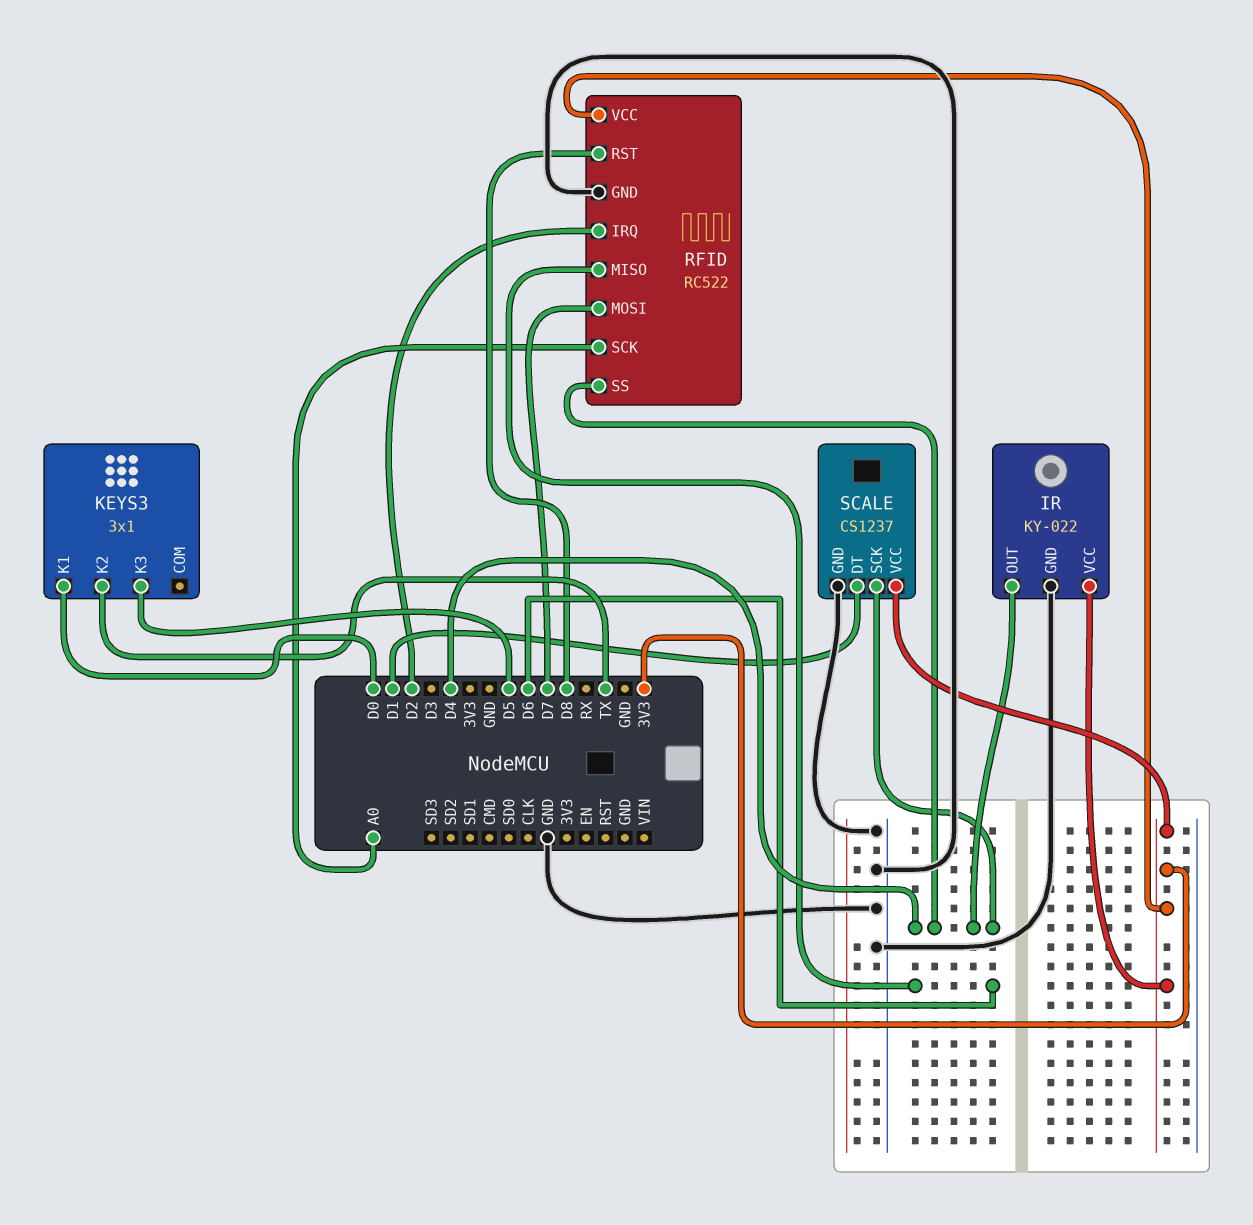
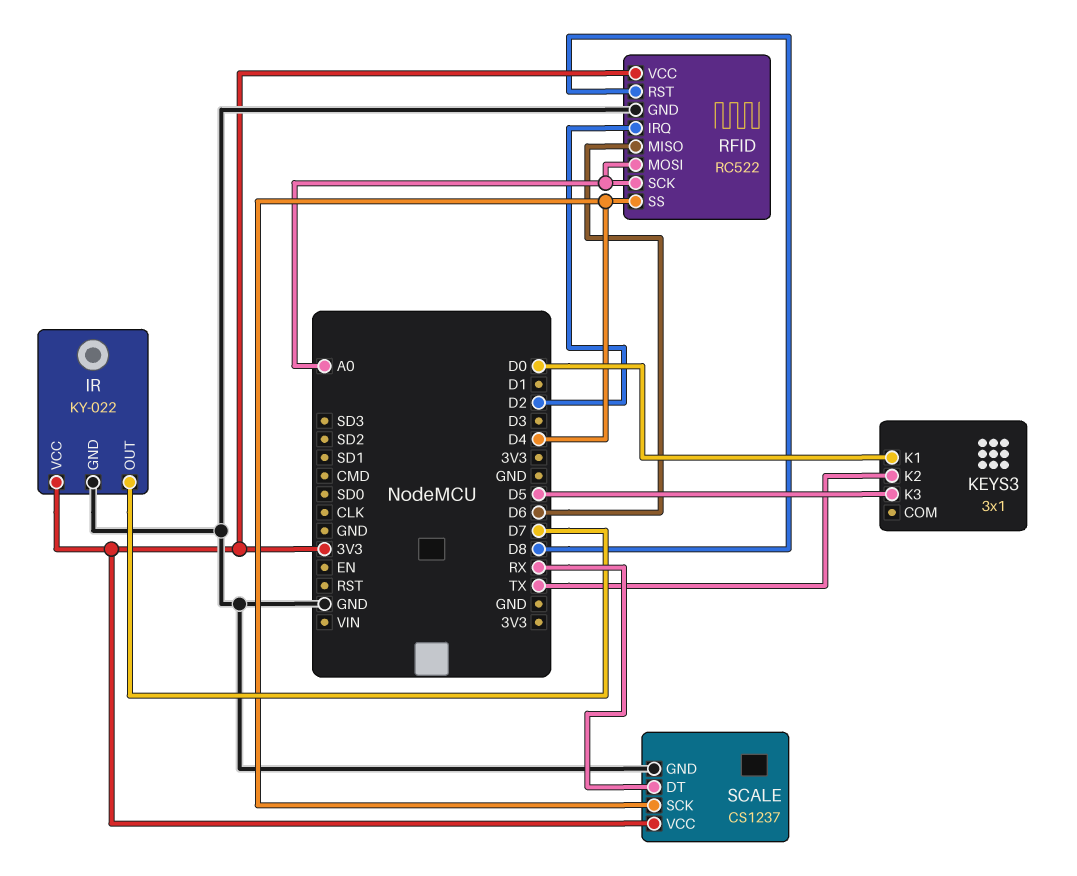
IR pin OUT: D4 -> D7
RFID pin MOSI: D7 -> A0
SCALE pin DT: D1 -> RX

